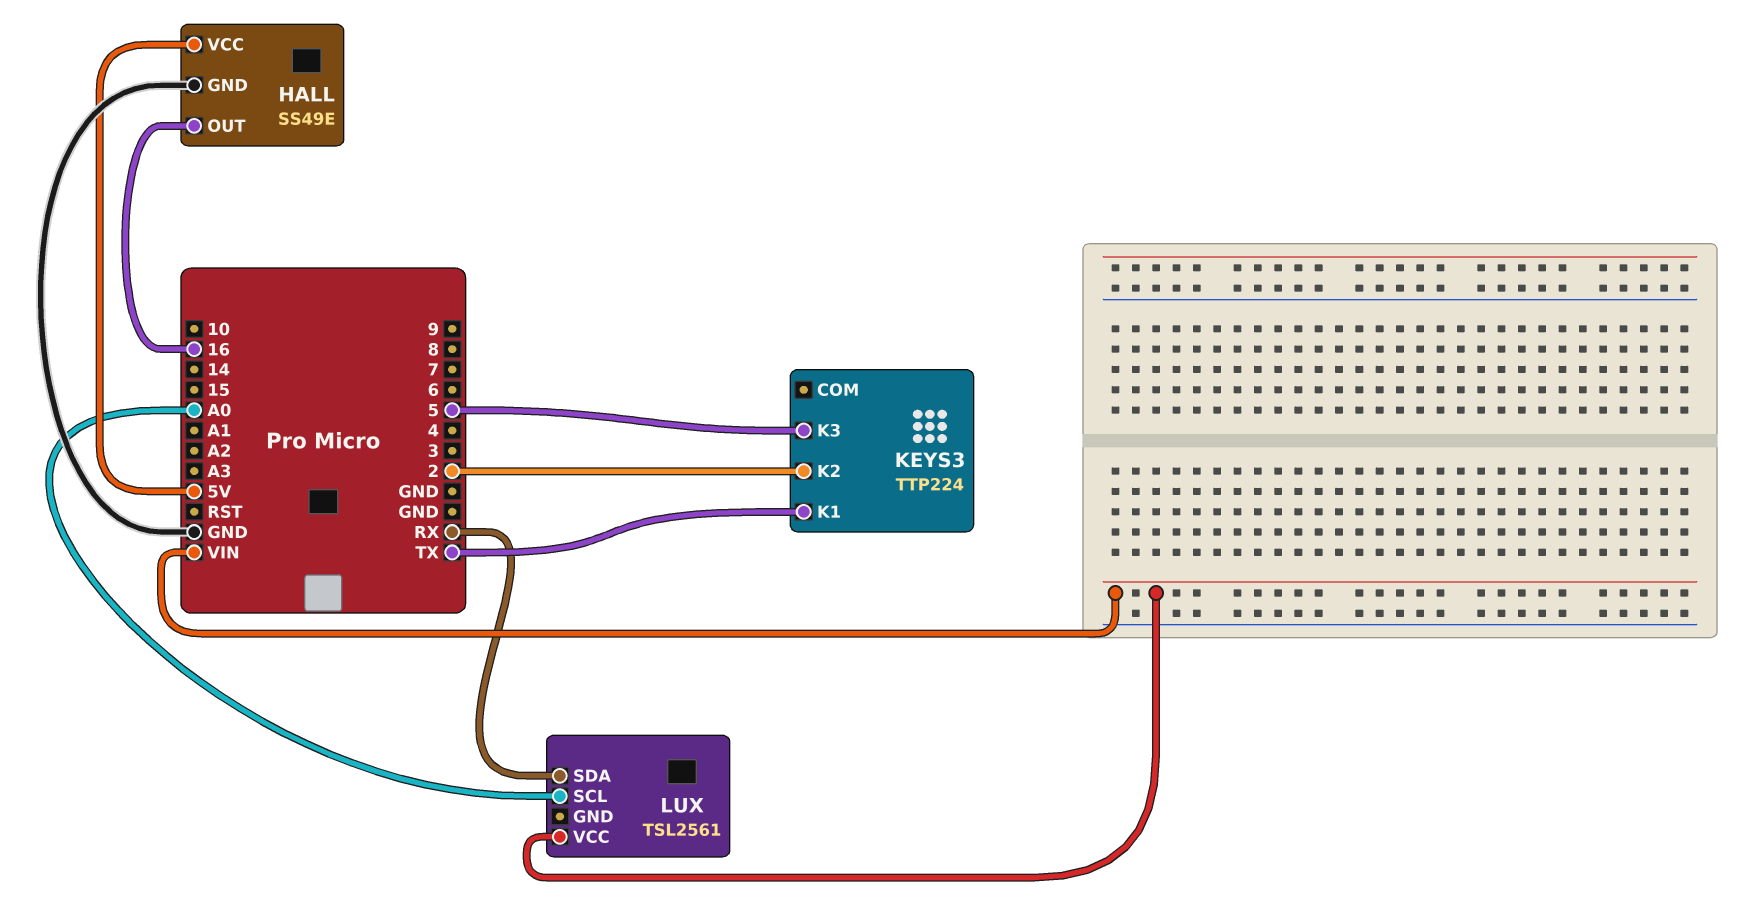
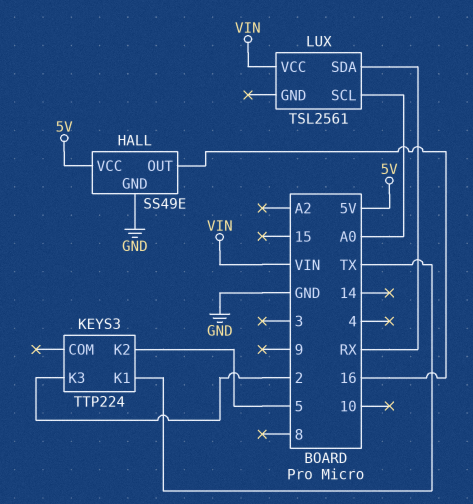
KEYS3 pin K2: 2 -> 5
KEYS3 pin K3: 5 -> 2

